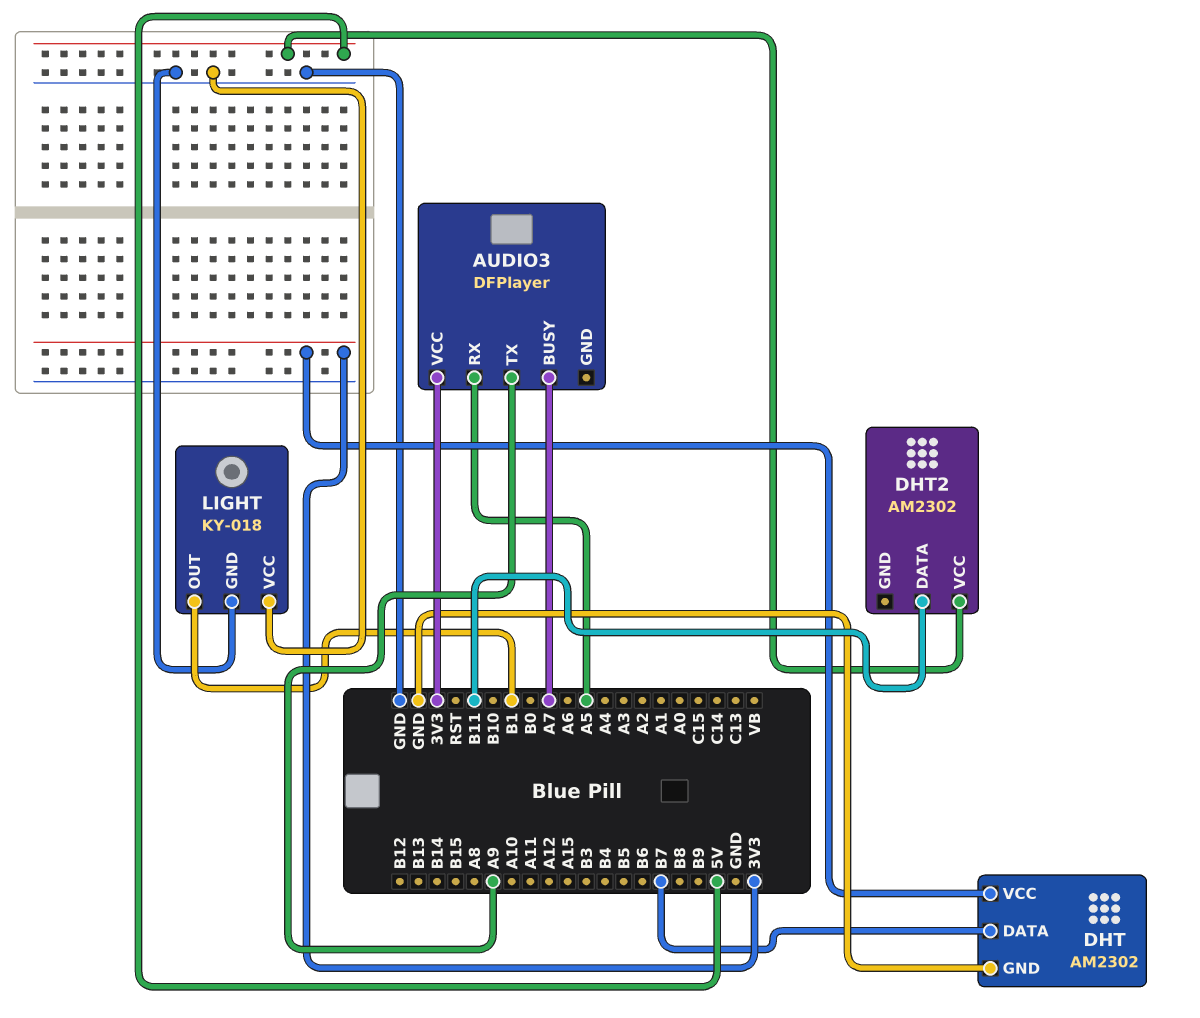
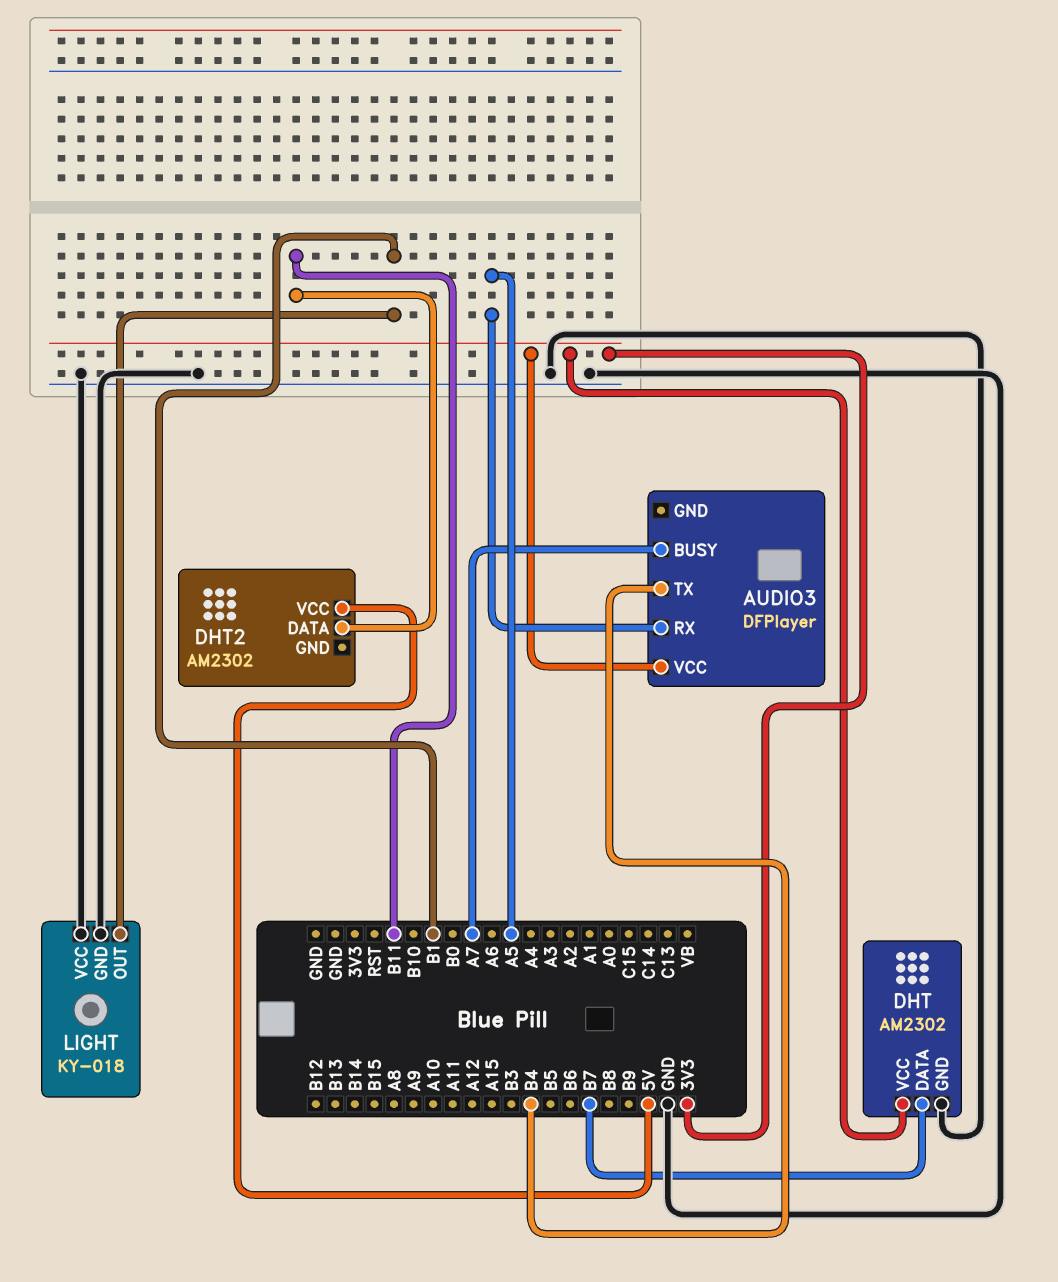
AUDIO3 pin TX: A9 -> B4

